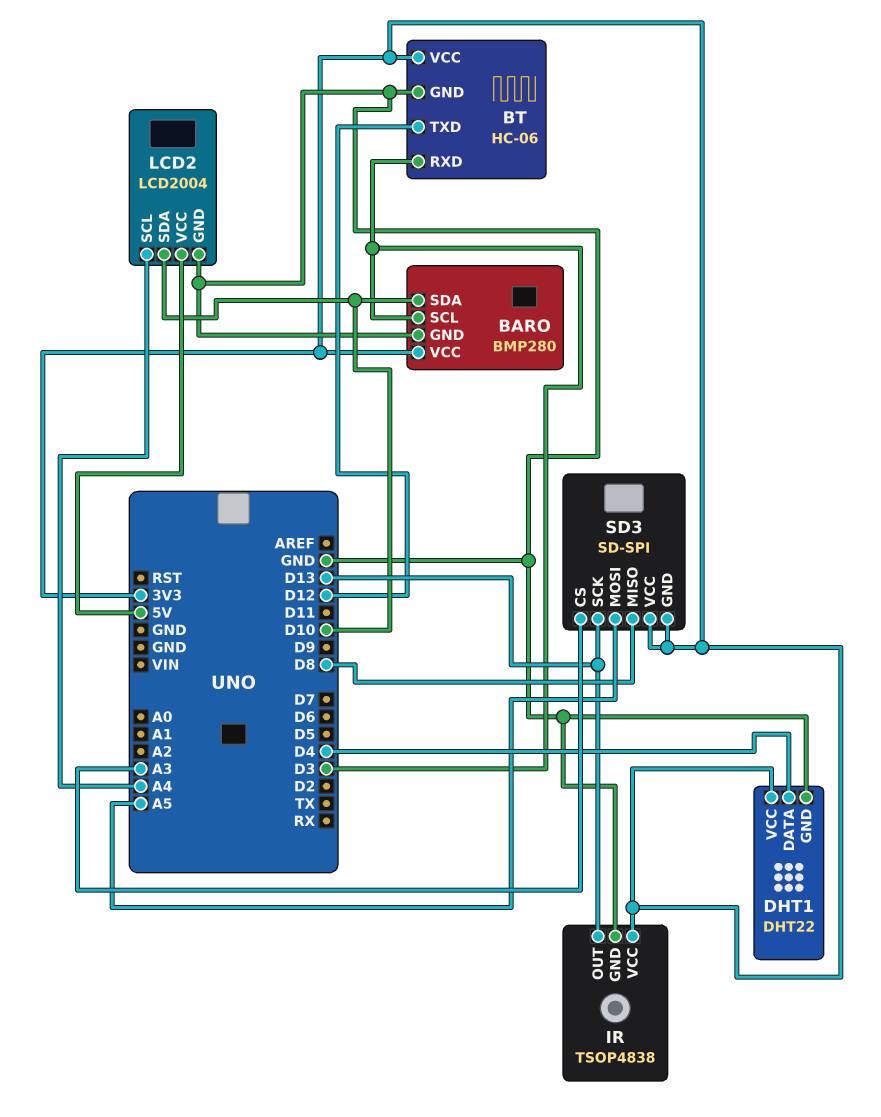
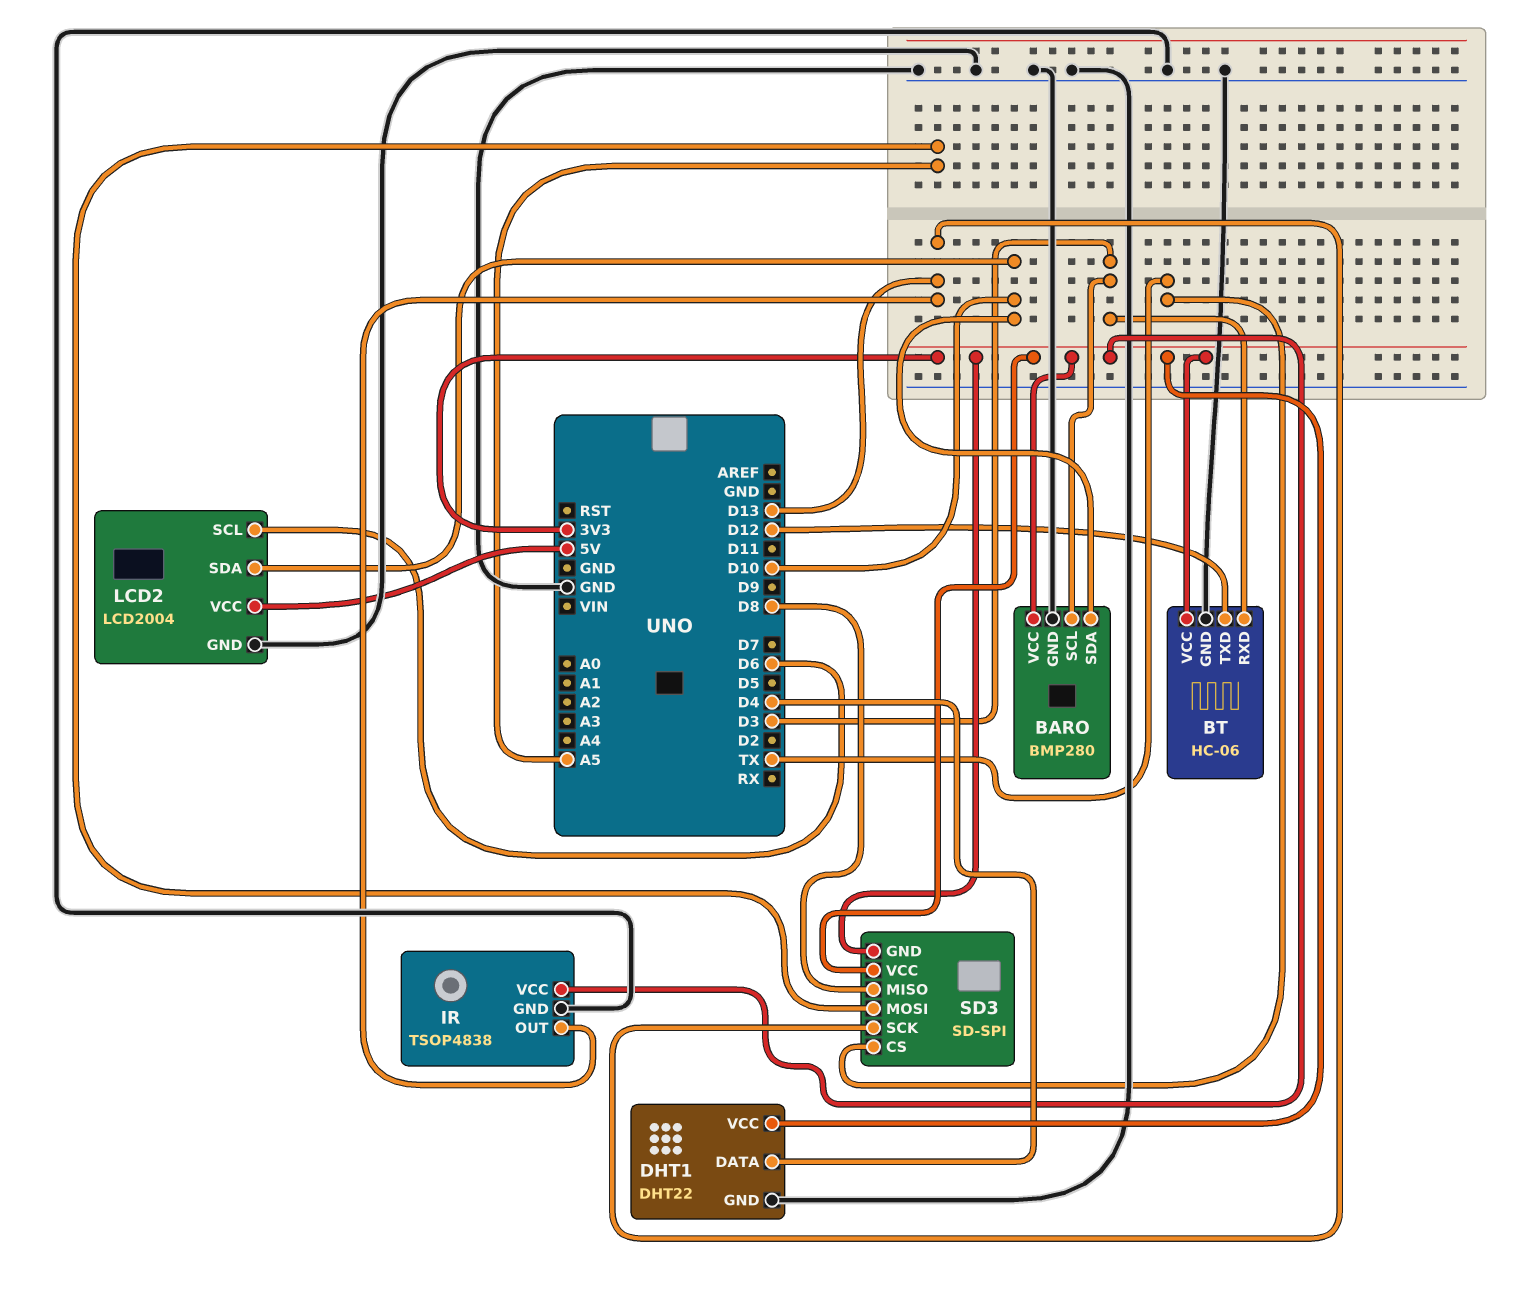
LCD2 pin SCL: A4 -> D6
SD3 pin CS: A3 -> TX

